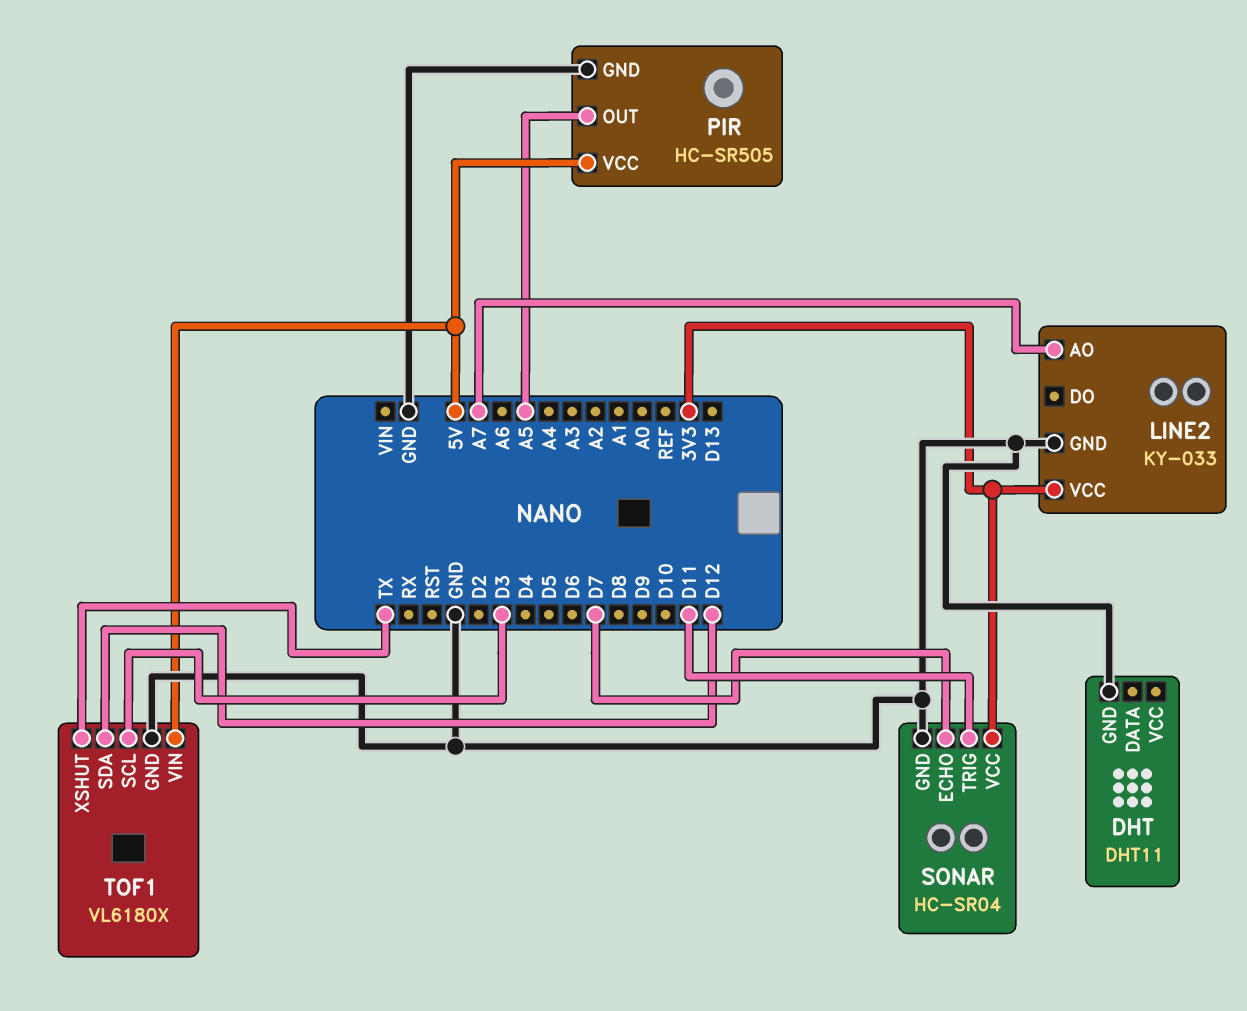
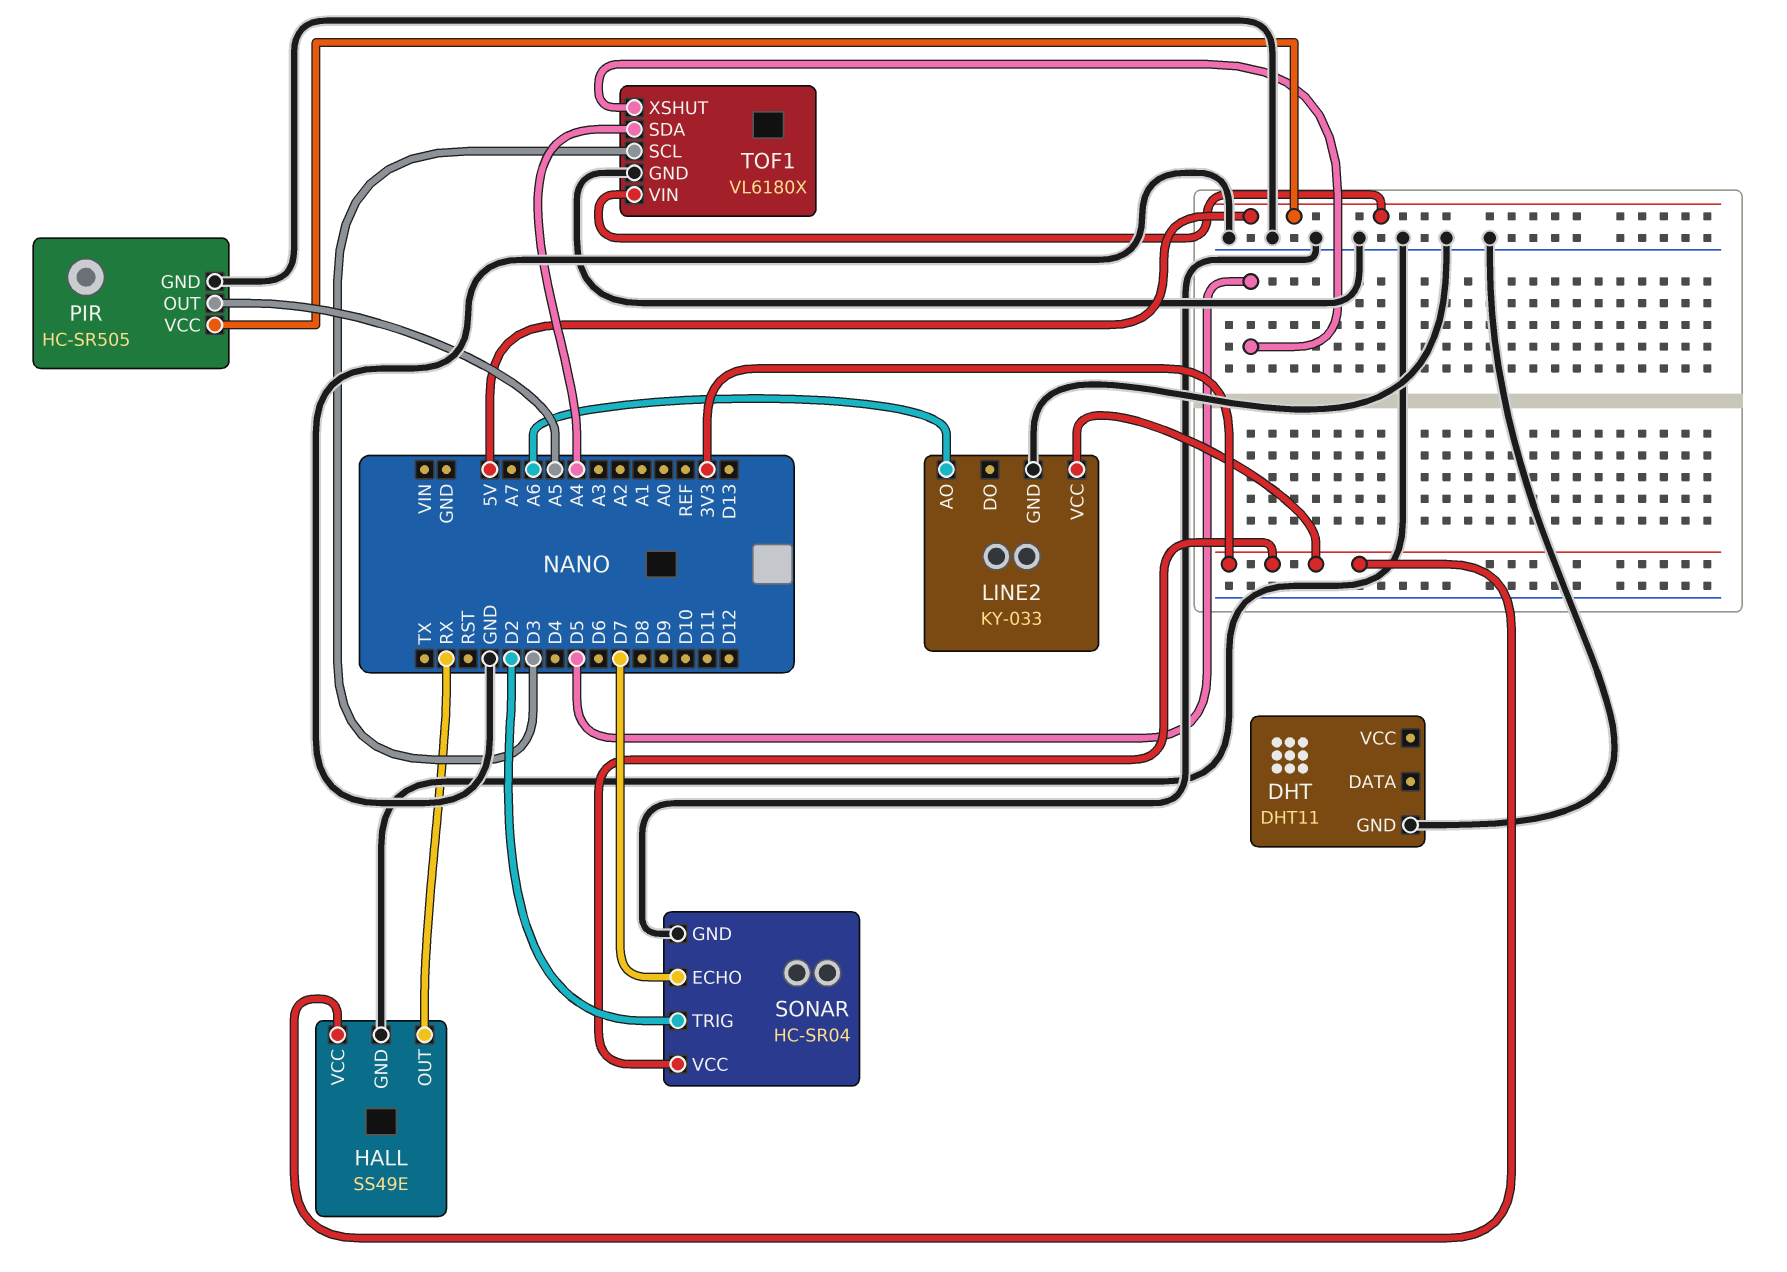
HALL: none -> SS49E
HALL pin GND: none -> GND
HALL pin OUT: none -> RX
HALL pin VCC: none -> 3V3
LINE2 pin AO: A7 -> A6
SONAR pin TRIG: D11 -> D2
TOF1 pin SDA: D12 -> A4
TOF1 pin XSHUT: TX -> D5

